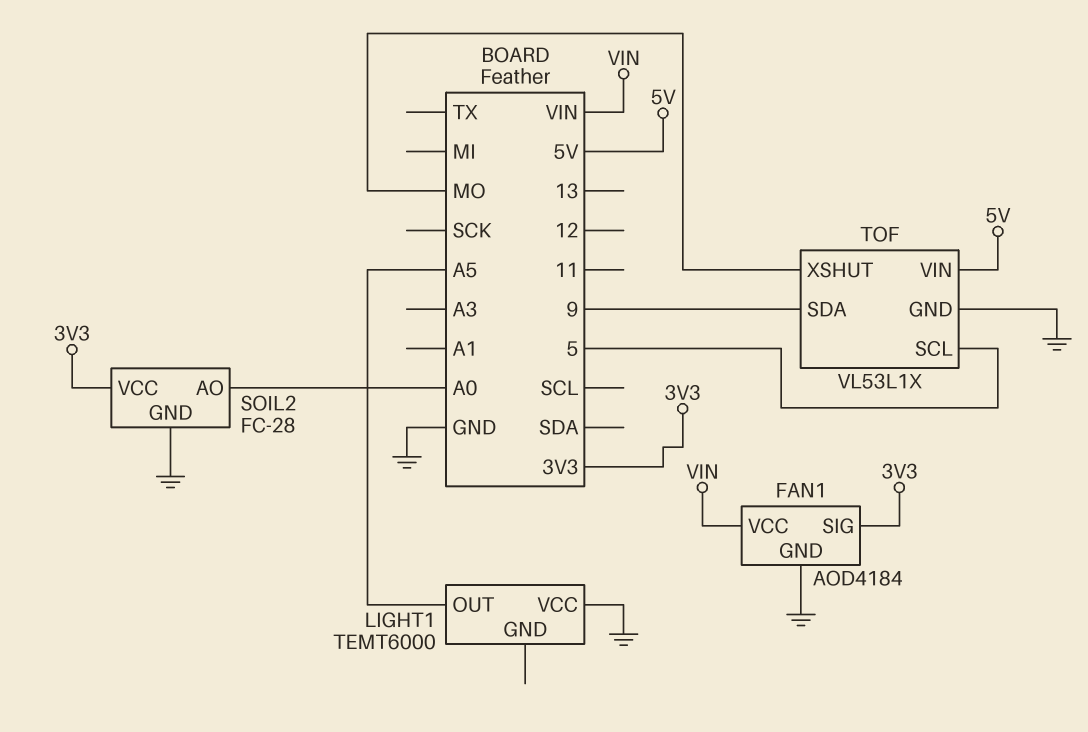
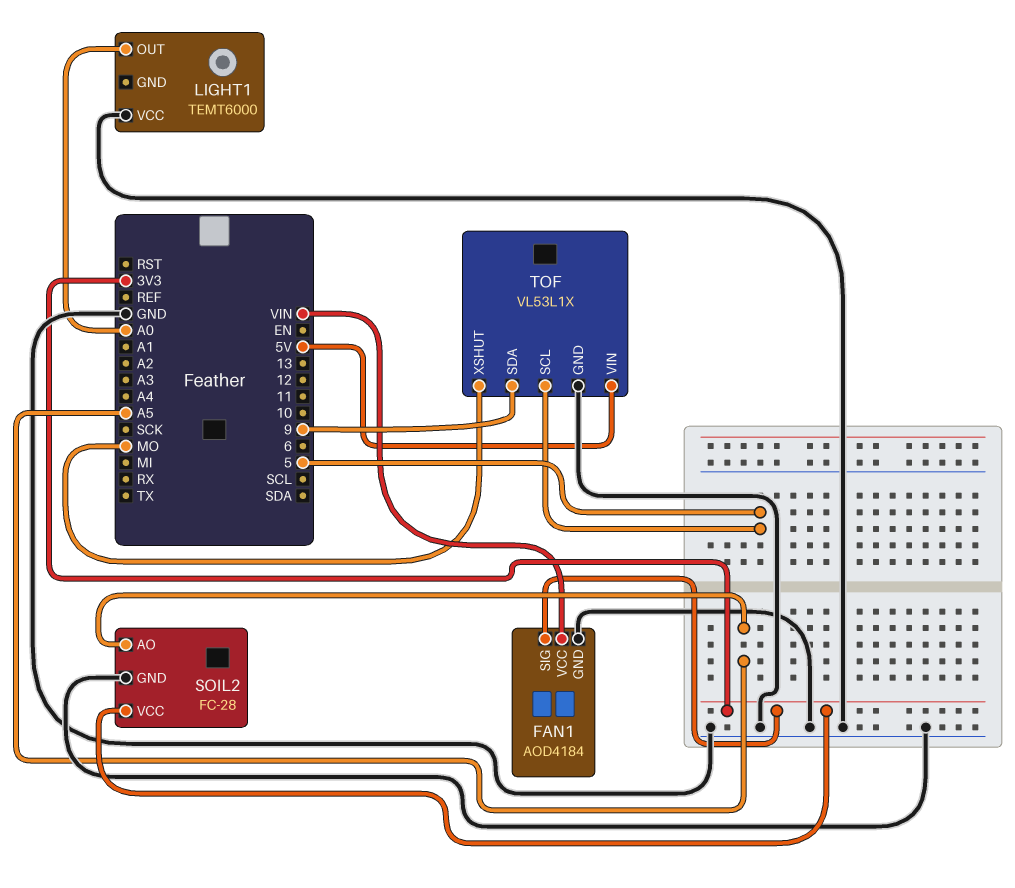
LIGHT1 pin OUT: A5 -> A0
SOIL2 pin AO: A0 -> A5

